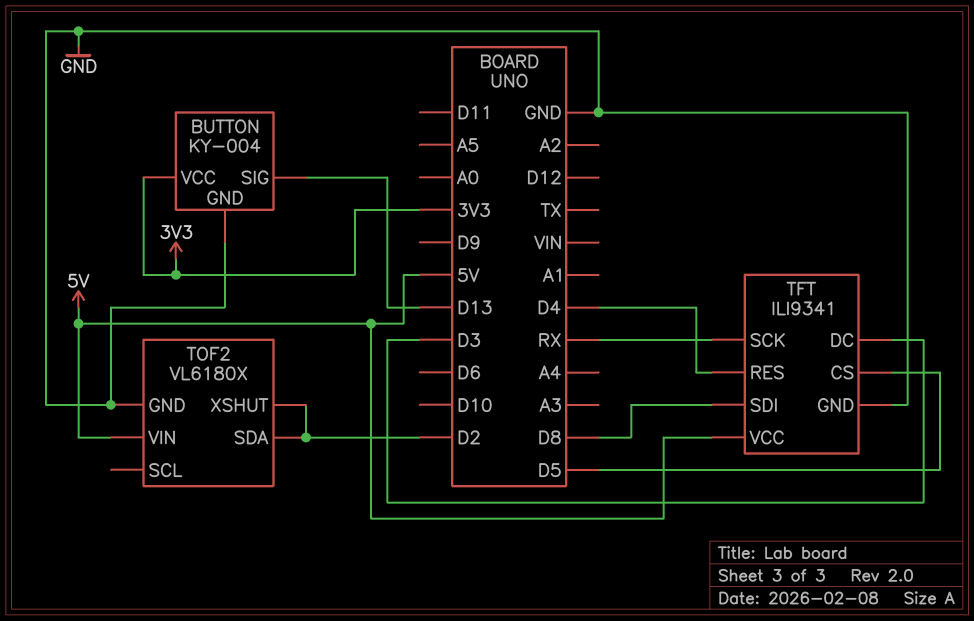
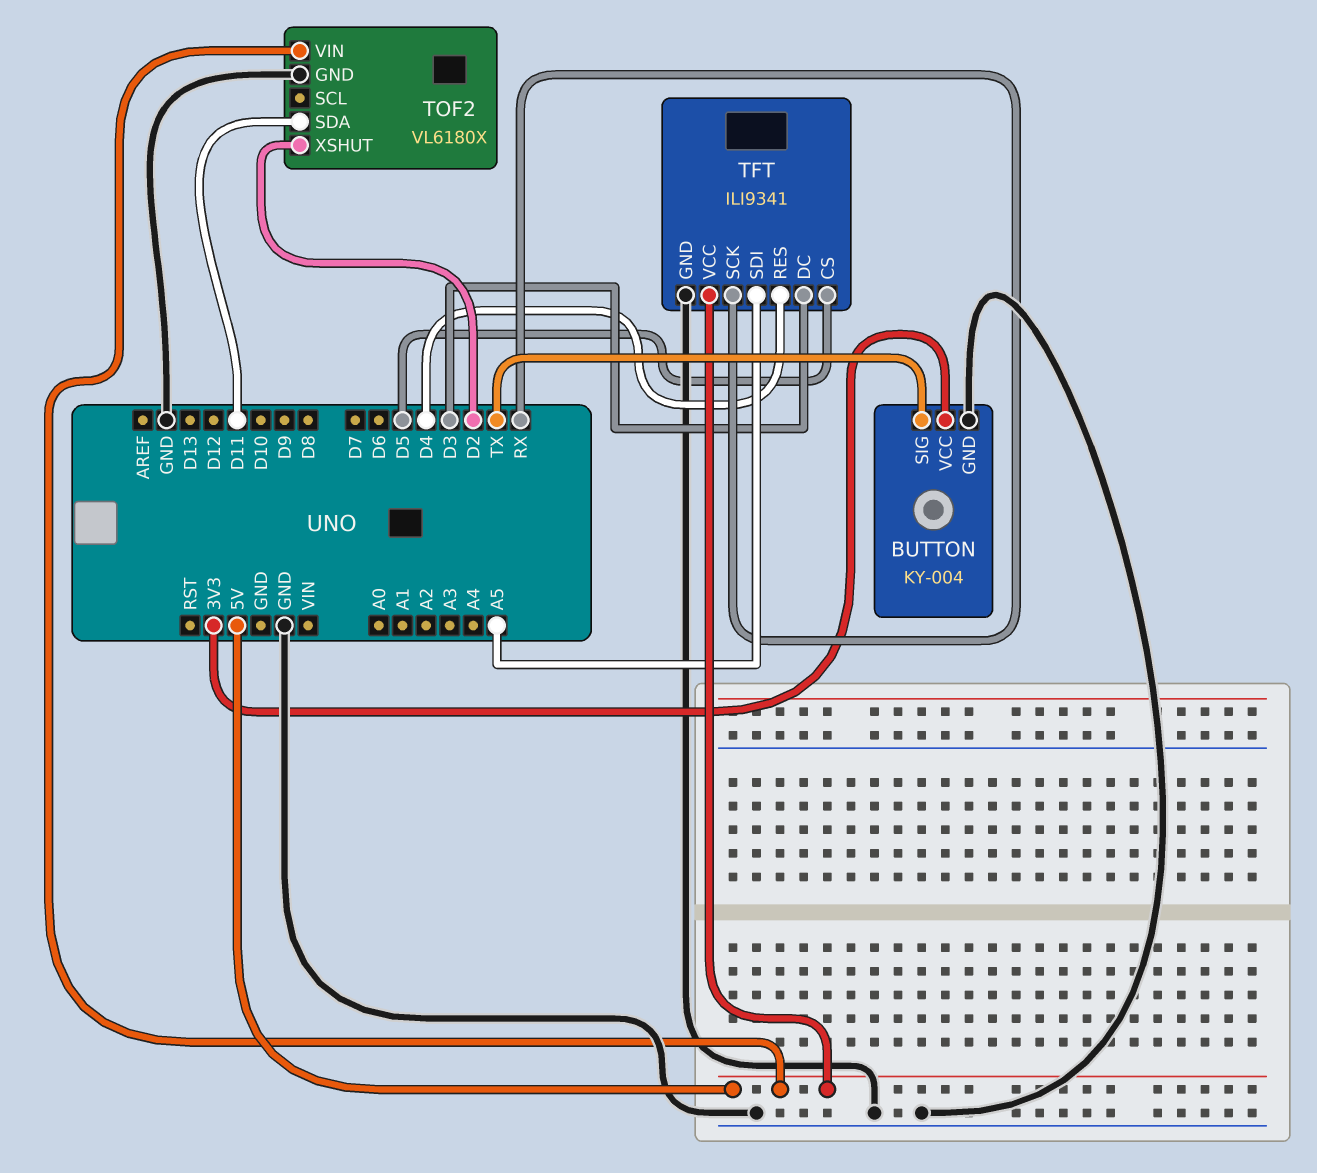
BUTTON pin SIG: D13 -> TX
TFT pin SDI: D8 -> A5
TOF2 pin SDA: D2 -> D11

